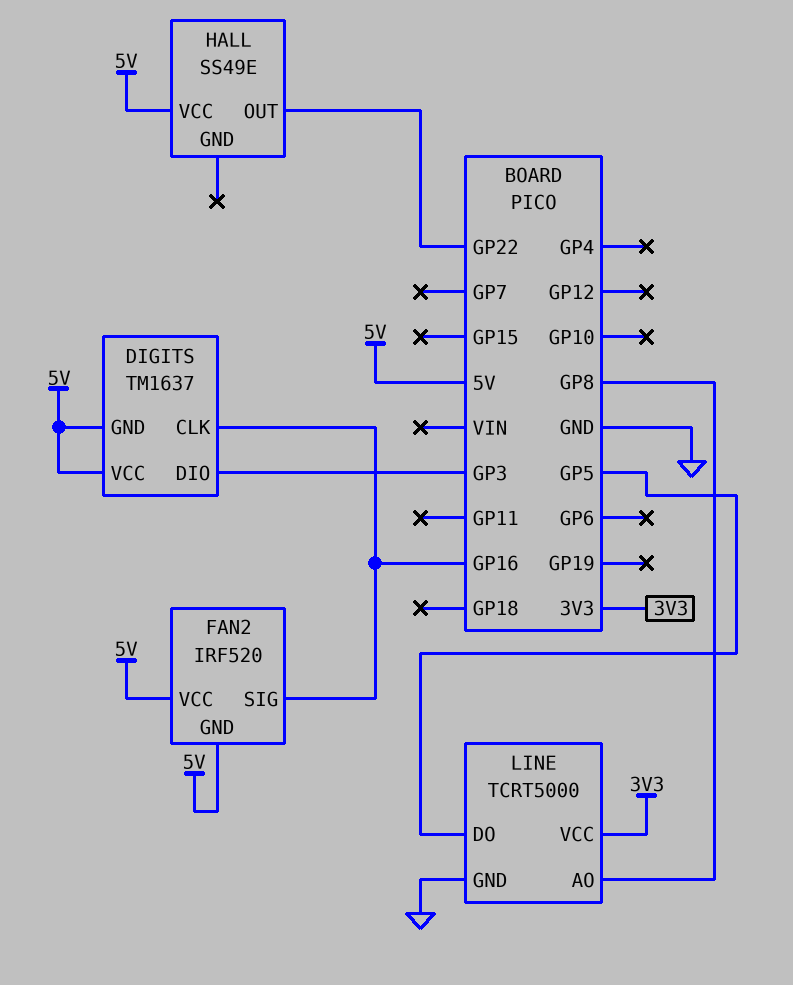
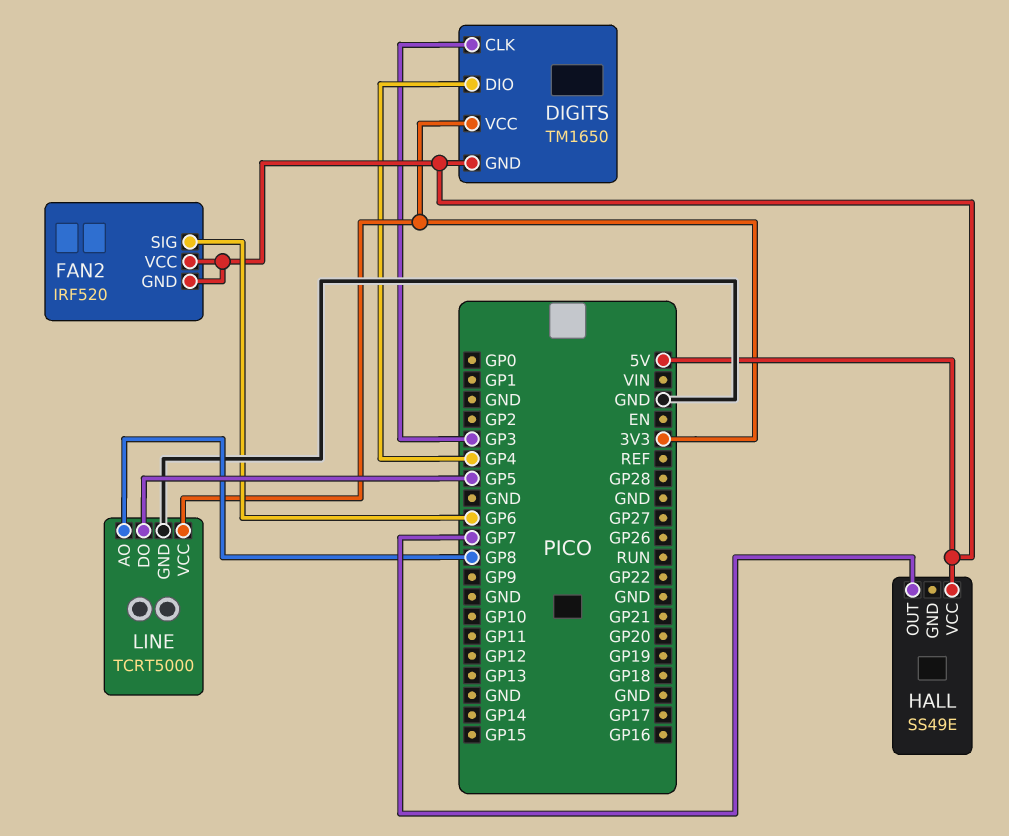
DIGITS: TM1637 -> TM1650
DIGITS pin CLK: GP16 -> GP3
DIGITS pin DIO: GP3 -> GP4
DIGITS pin VCC: 5V -> 3V3
FAN2 pin SIG: GP16 -> GP6
HALL pin OUT: GP22 -> GP7

